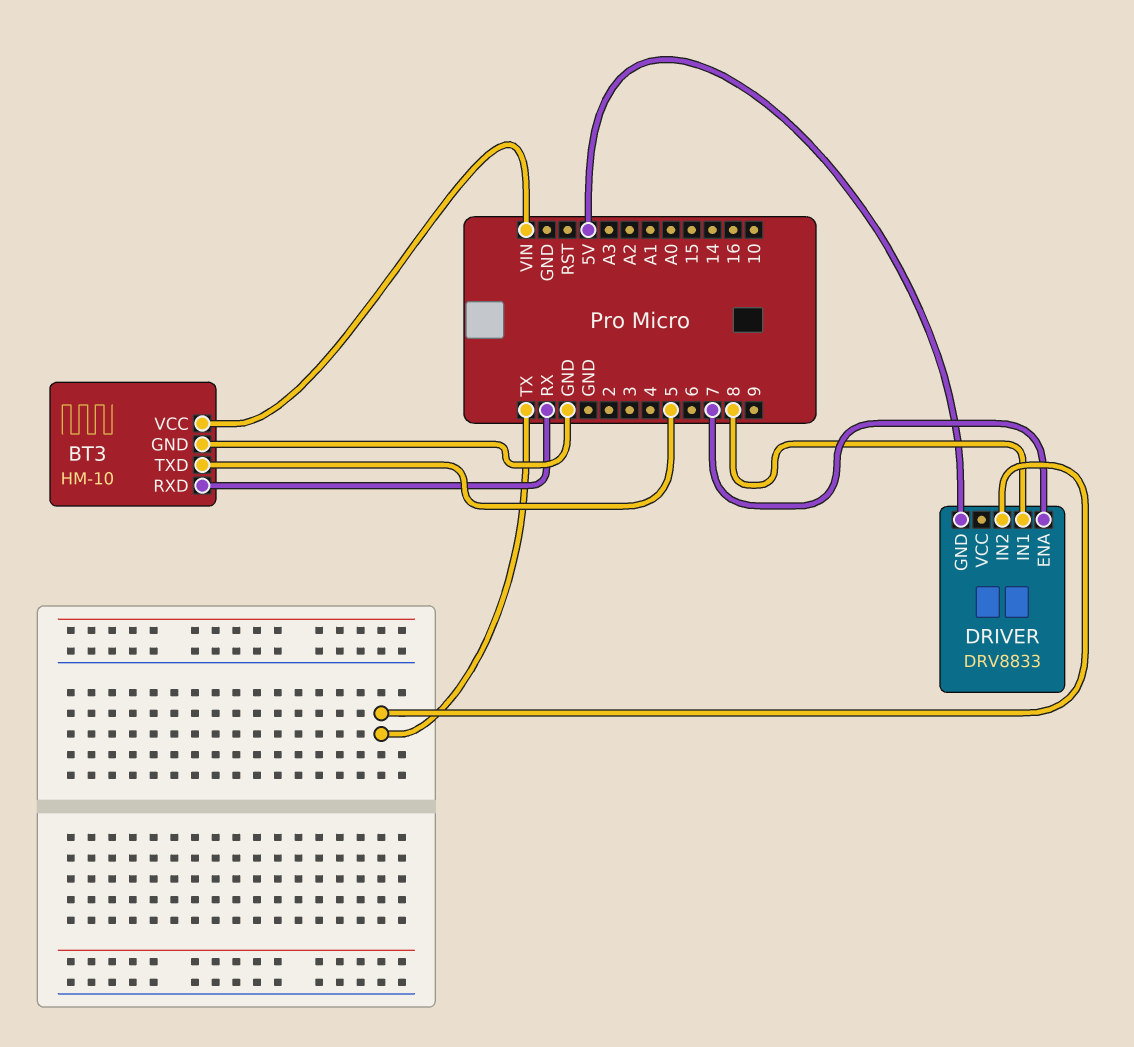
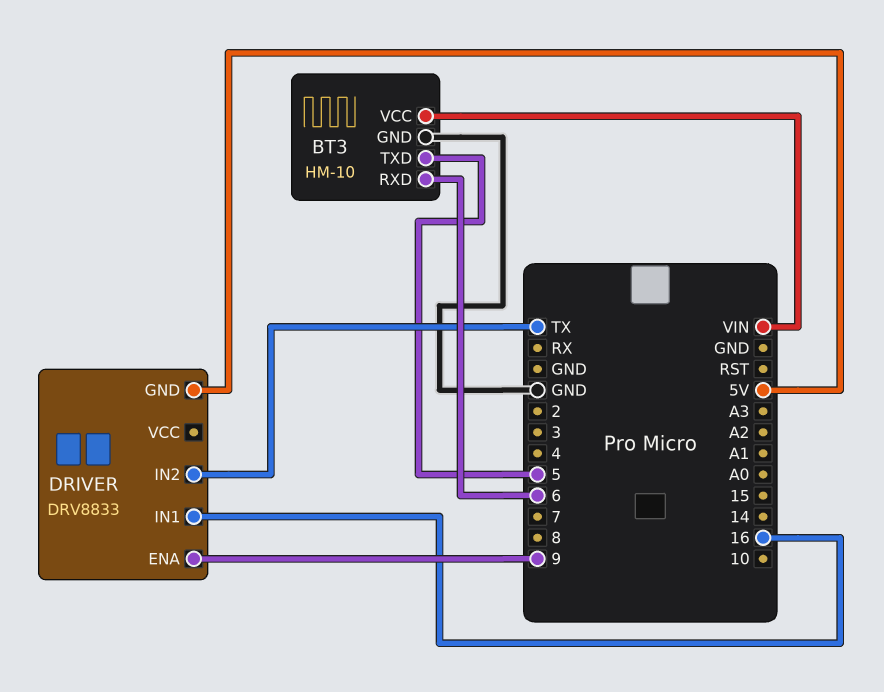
BT3 pin RXD: RX -> 6
DRIVER pin ENA: 7 -> 9
DRIVER pin IN1: 8 -> 16

